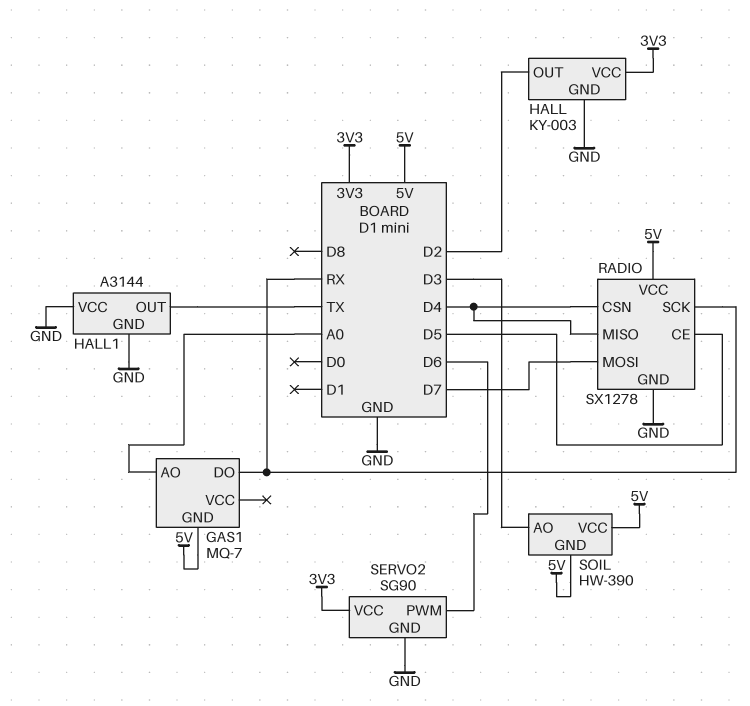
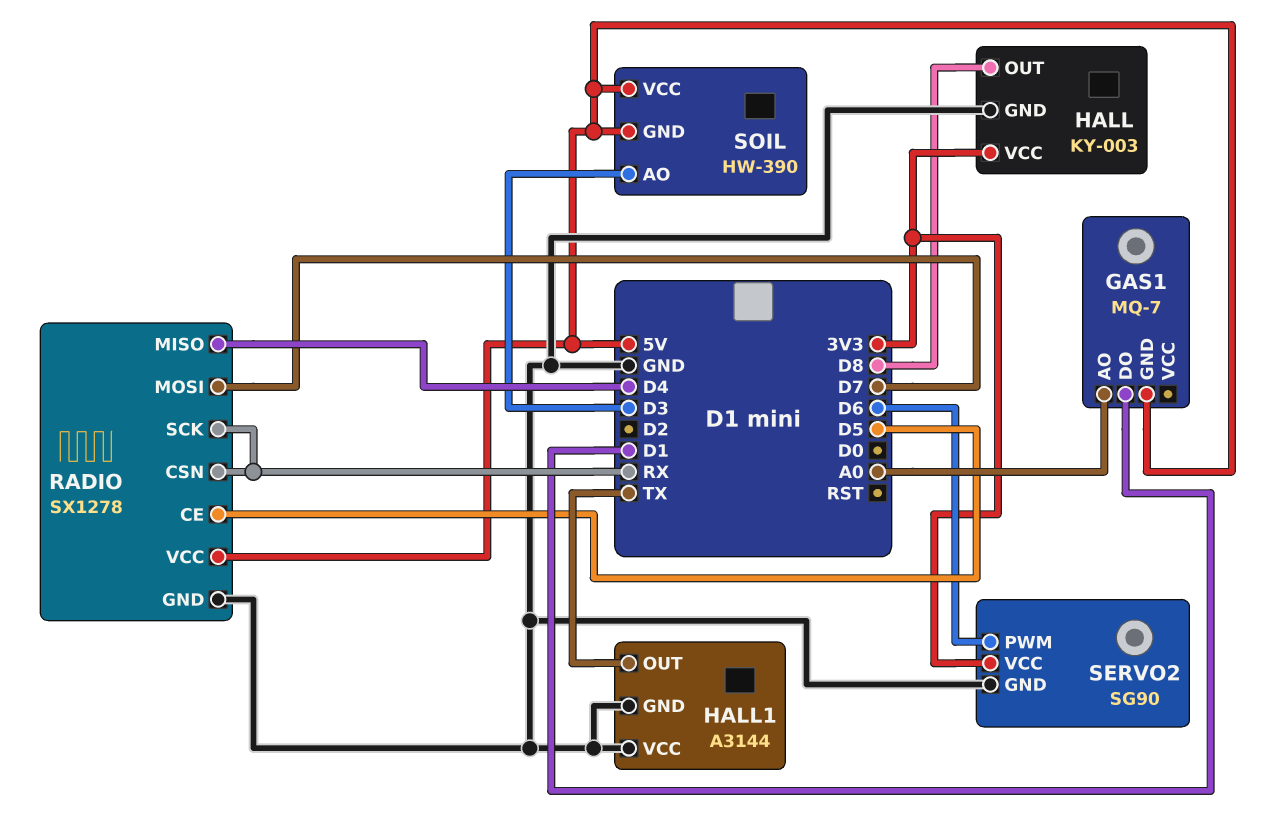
GAS1 pin DO: RX -> D1
HALL pin OUT: D2 -> D8
RADIO pin CSN: D4 -> RX

